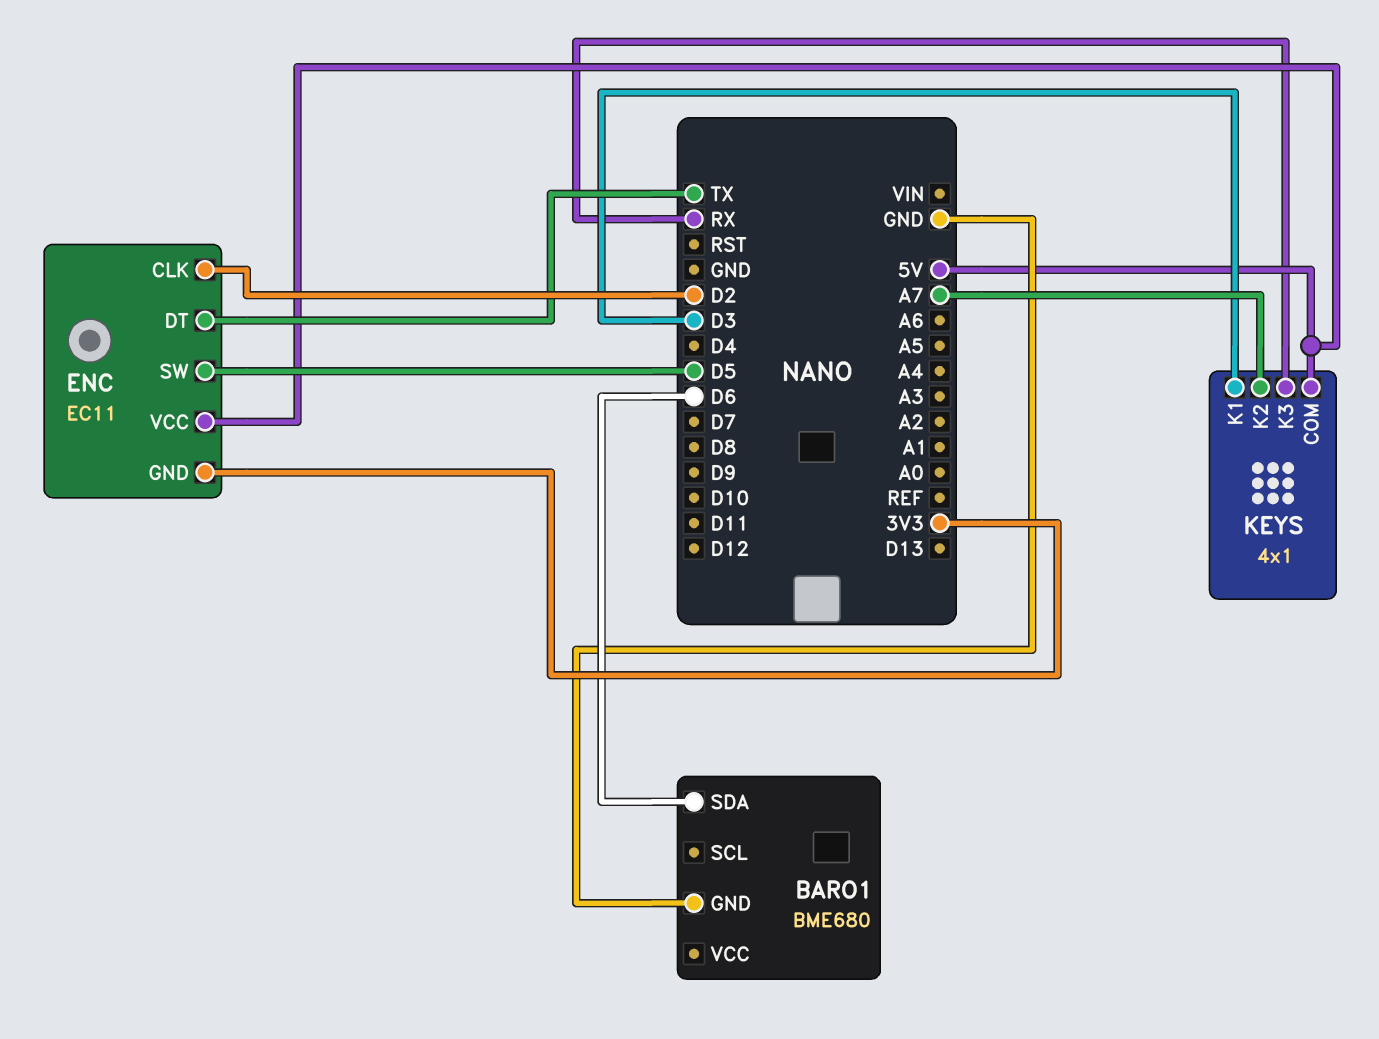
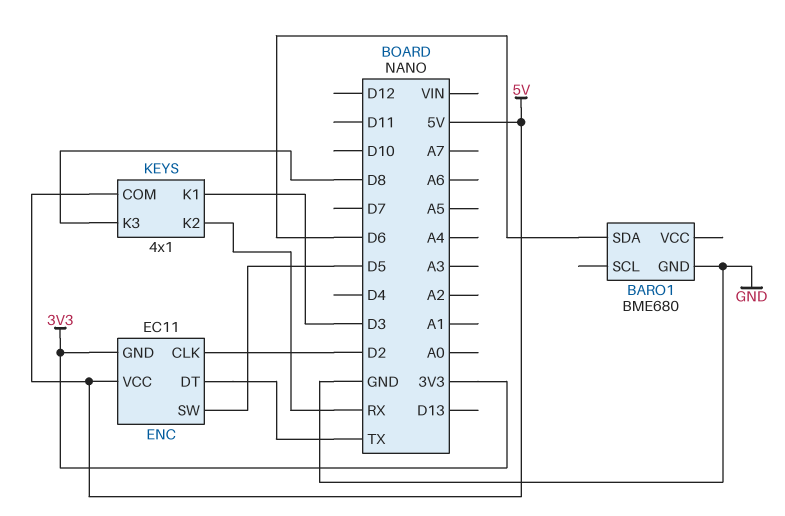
KEYS pin K2: A7 -> RX
KEYS pin K3: RX -> D8

